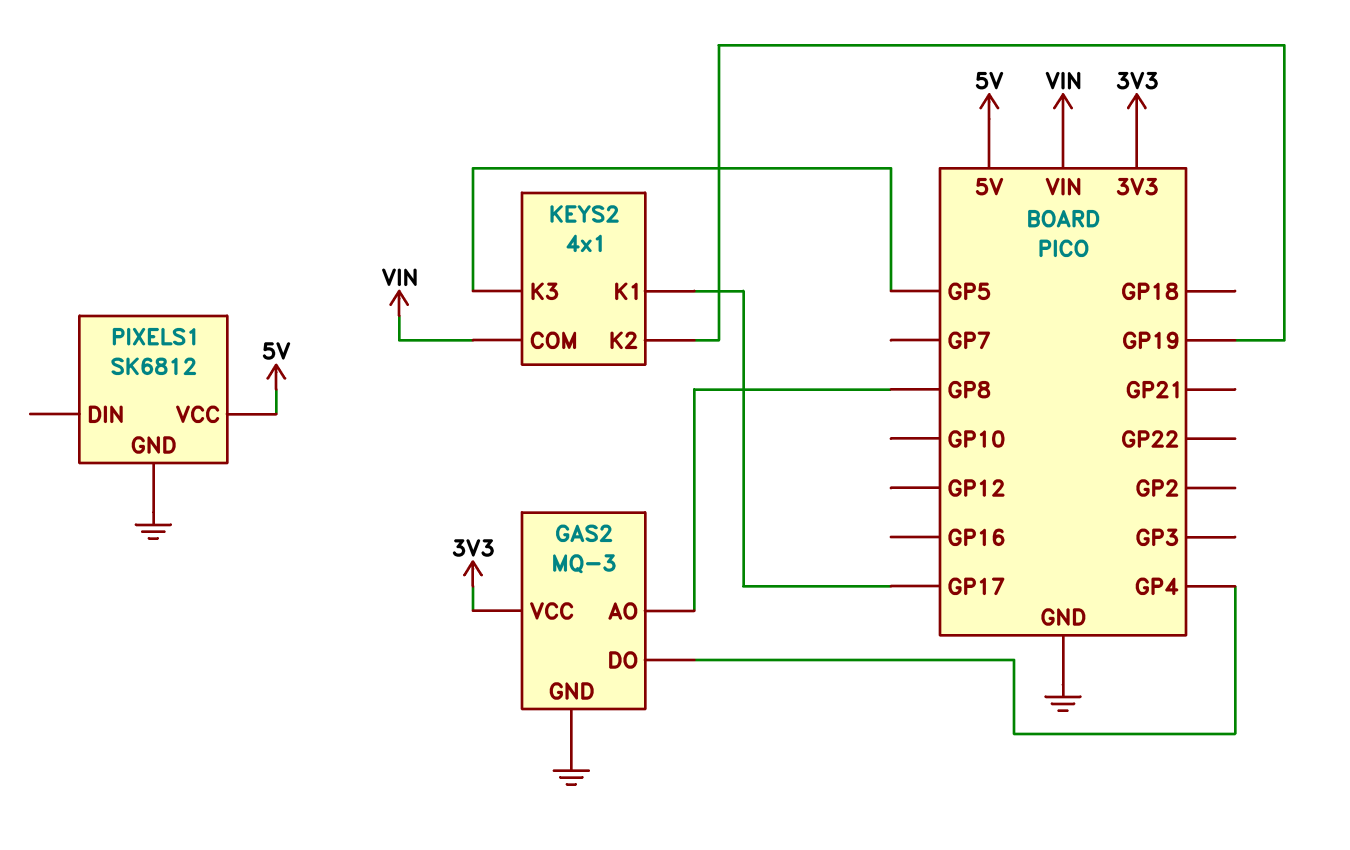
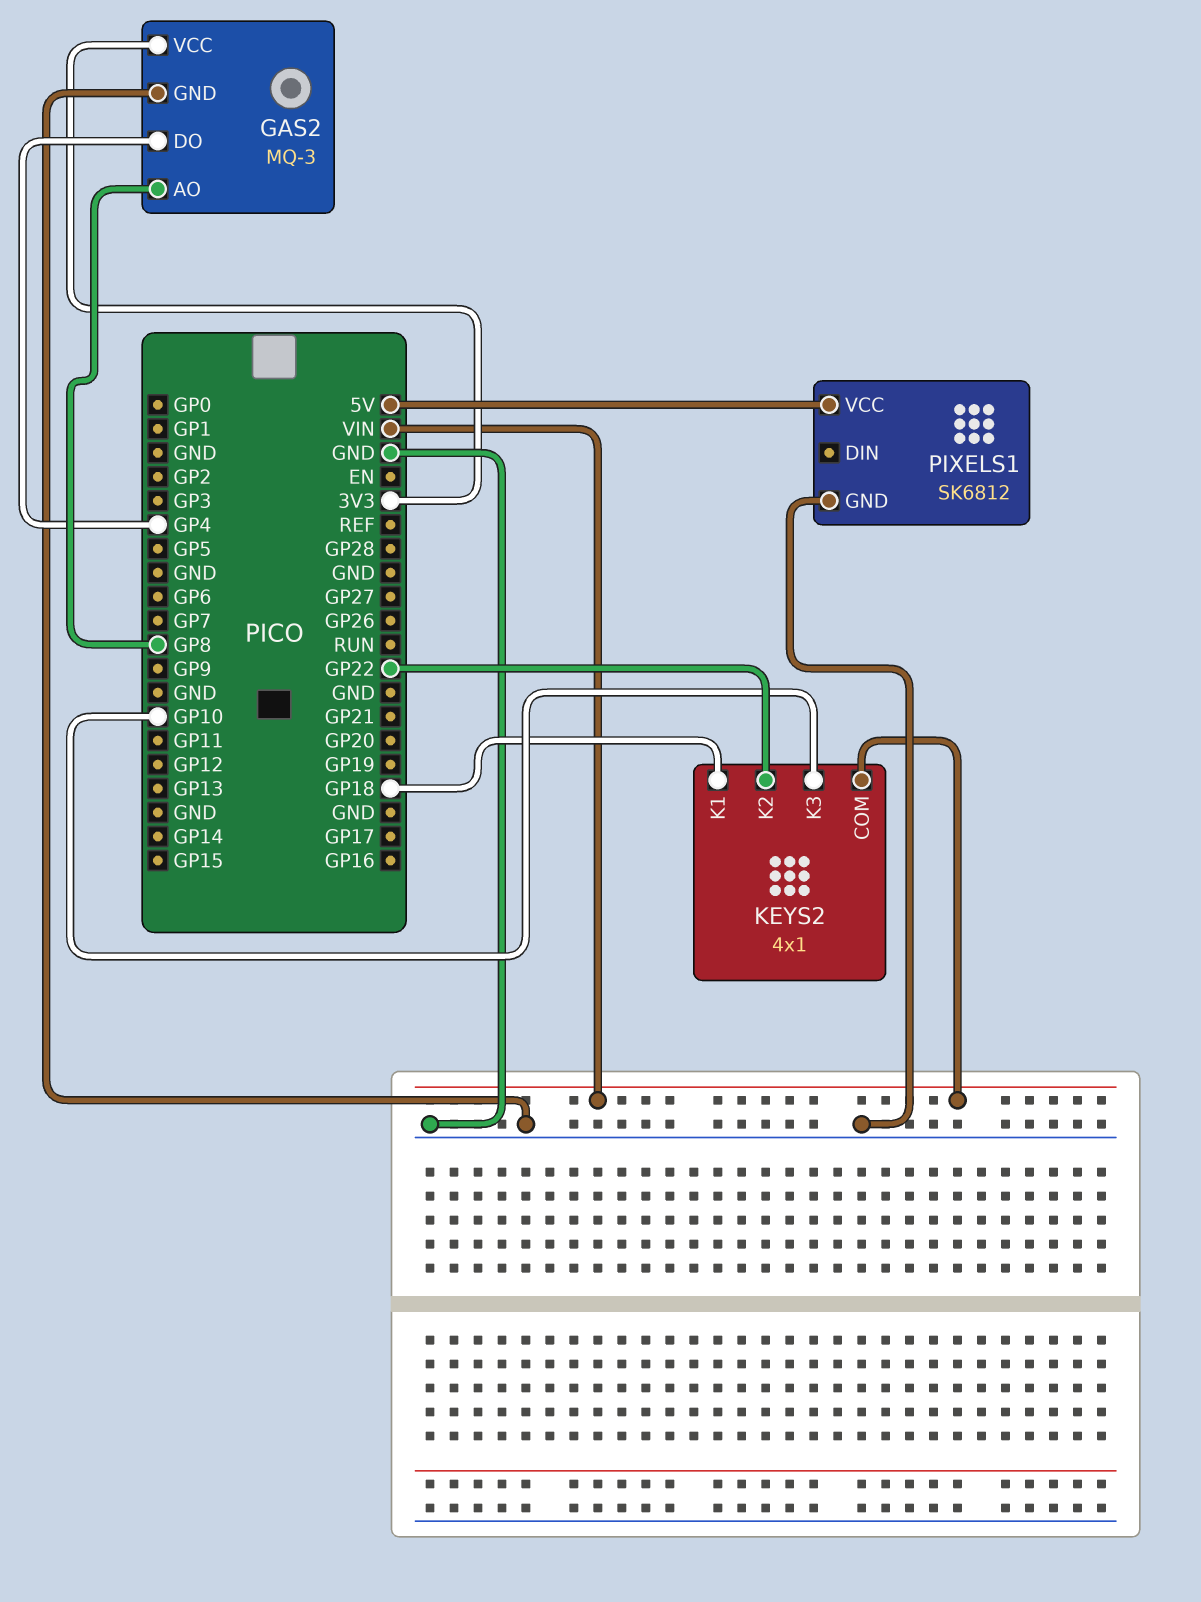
KEYS2 pin K1: GP17 -> GP18
KEYS2 pin K2: GP19 -> GP22
KEYS2 pin K3: GP5 -> GP10

